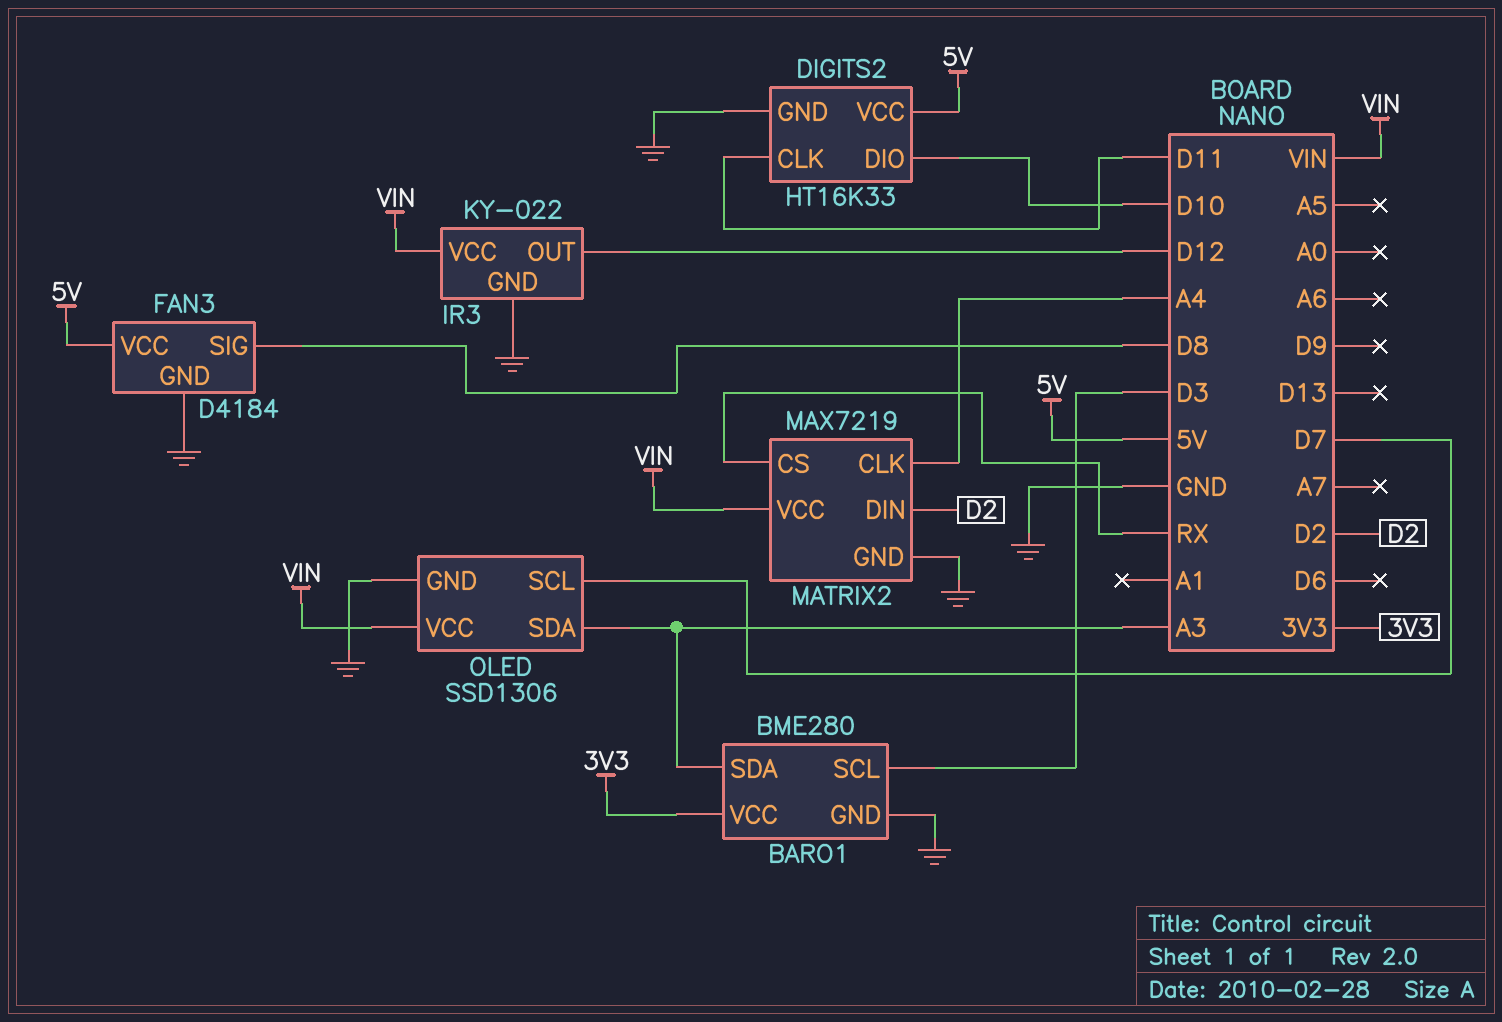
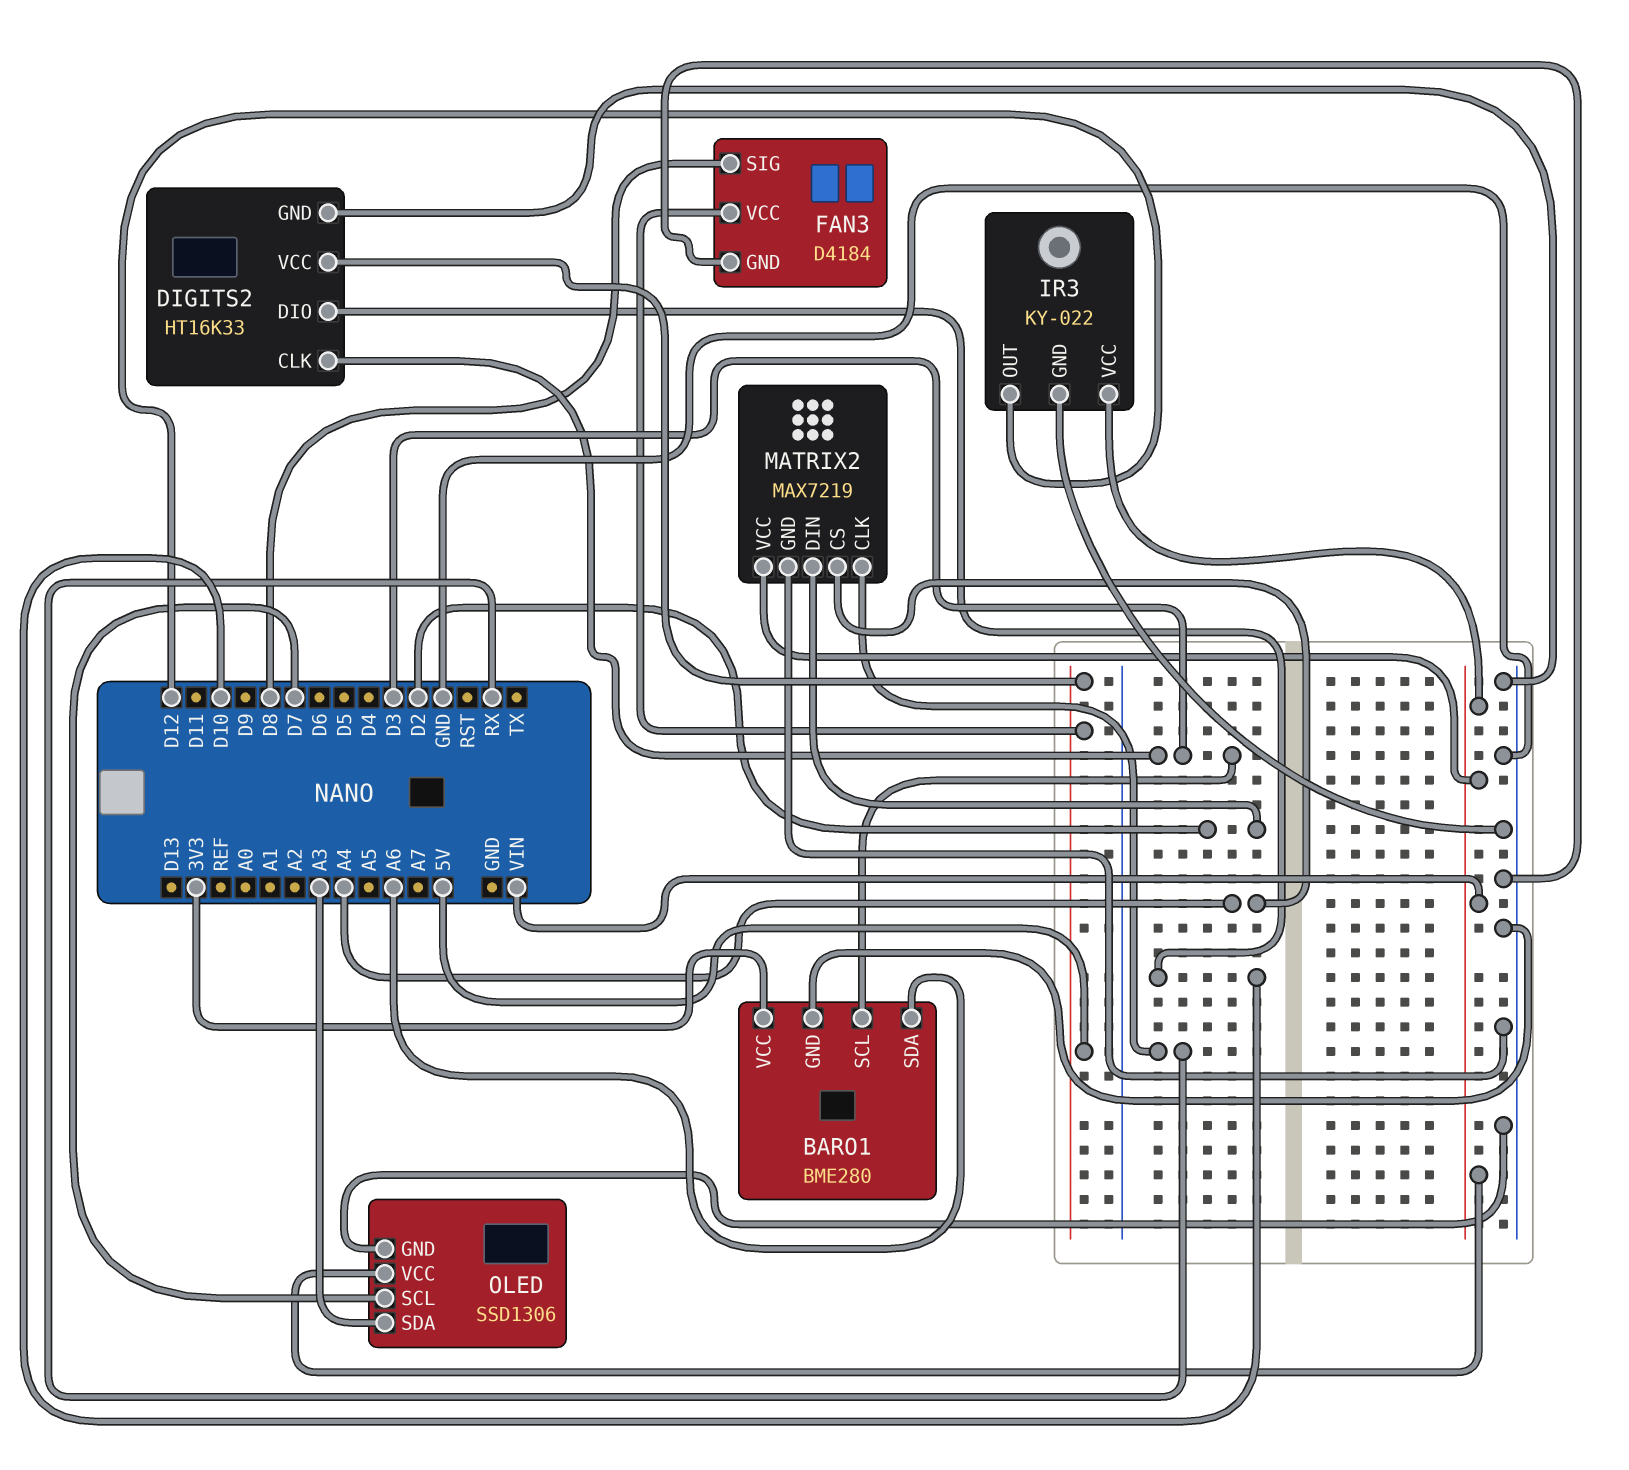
BARO1 pin SDA: A3 -> A6
DIGITS2 pin CLK: D11 -> D3
MATRIX2 pin CLK: A4 -> RX
MATRIX2 pin CS: RX -> A4

